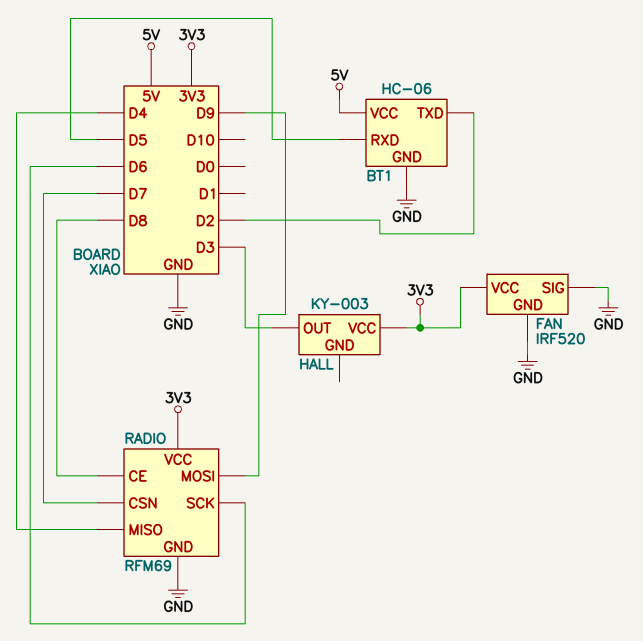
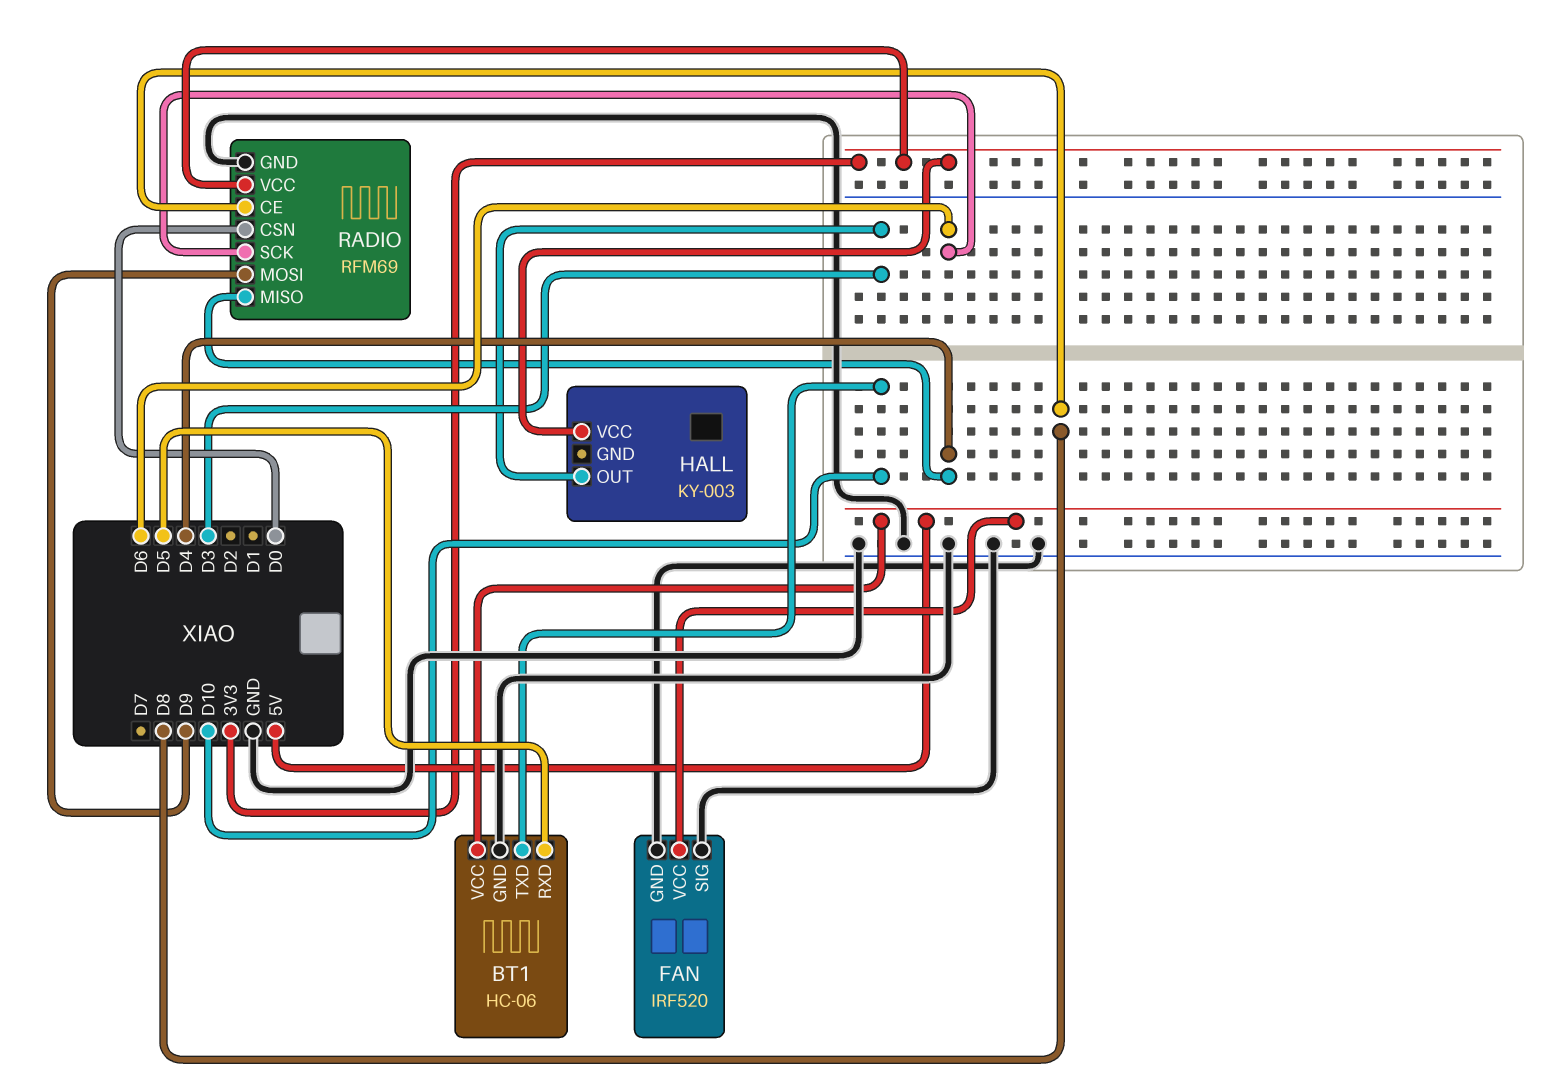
BT1 pin TXD: D2 -> D10
FAN pin VCC: 3V3 -> 5V
RADIO pin CSN: D7 -> D0

